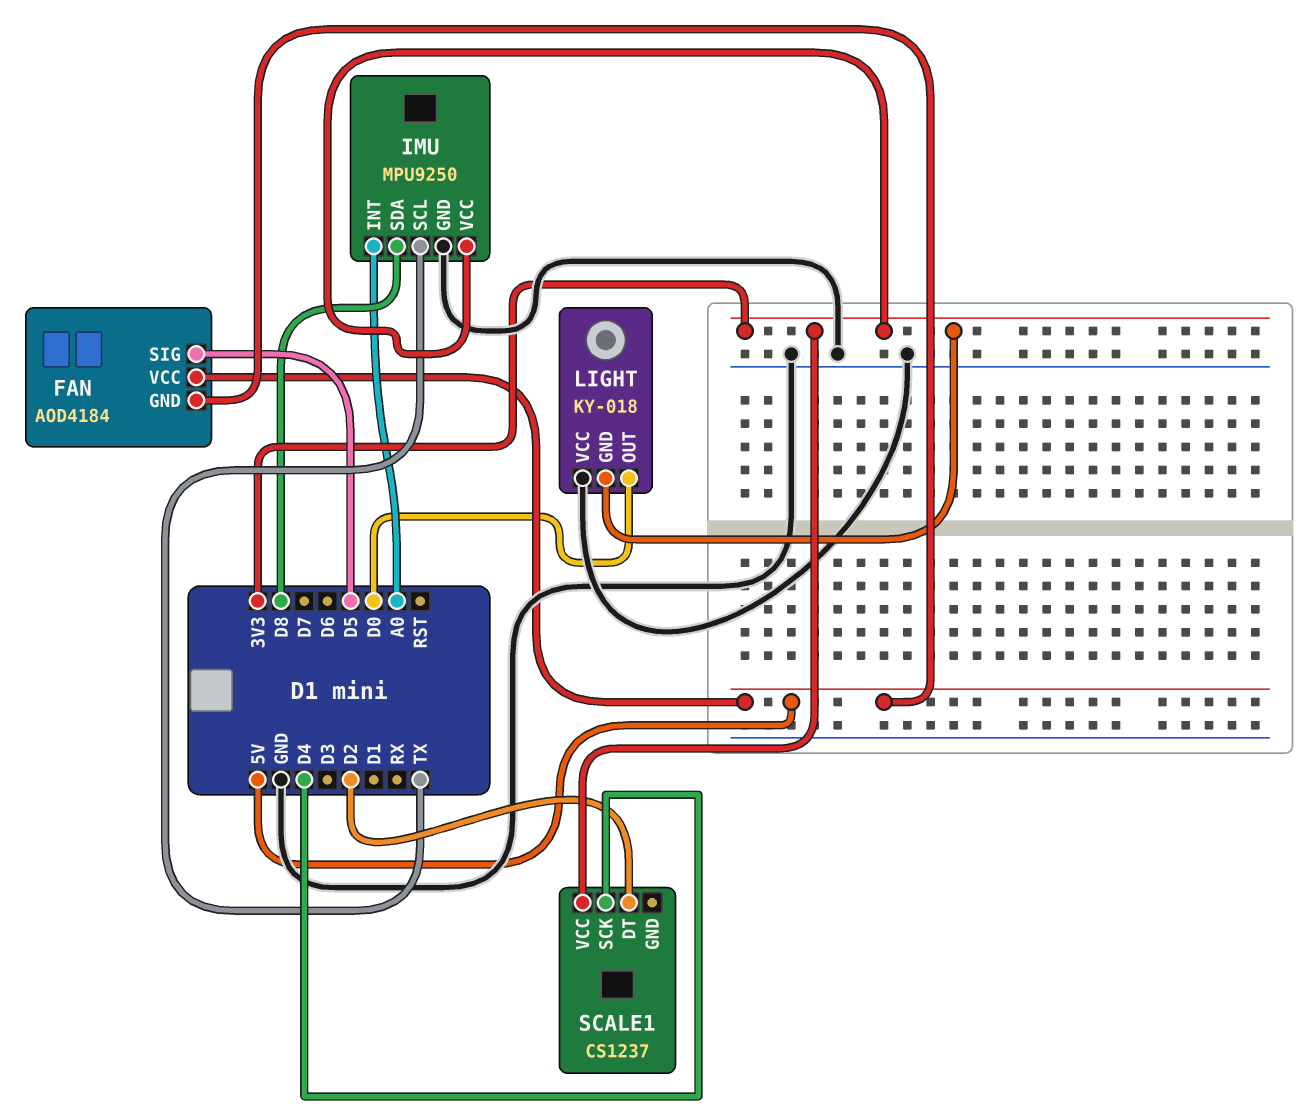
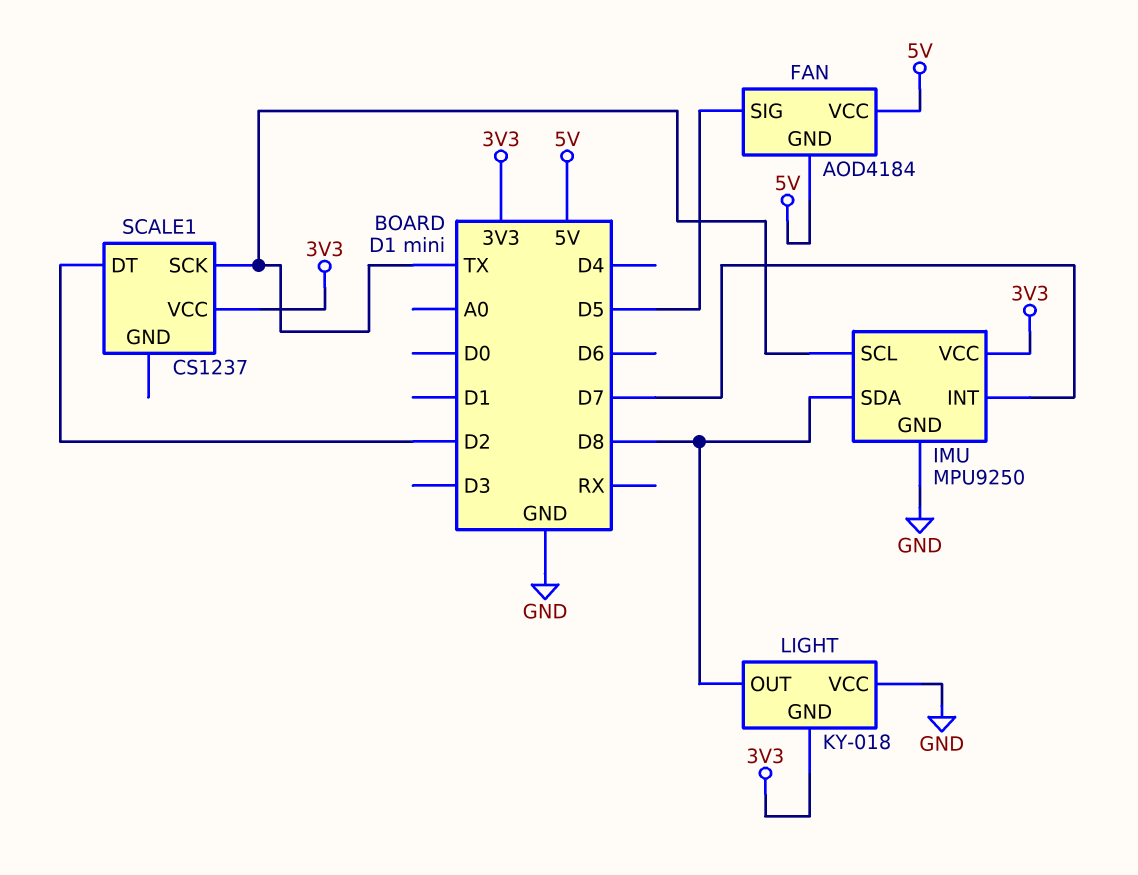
IMU pin INT: A0 -> D7
LIGHT pin OUT: D0 -> D8
SCALE1 pin SCK: D4 -> TX

